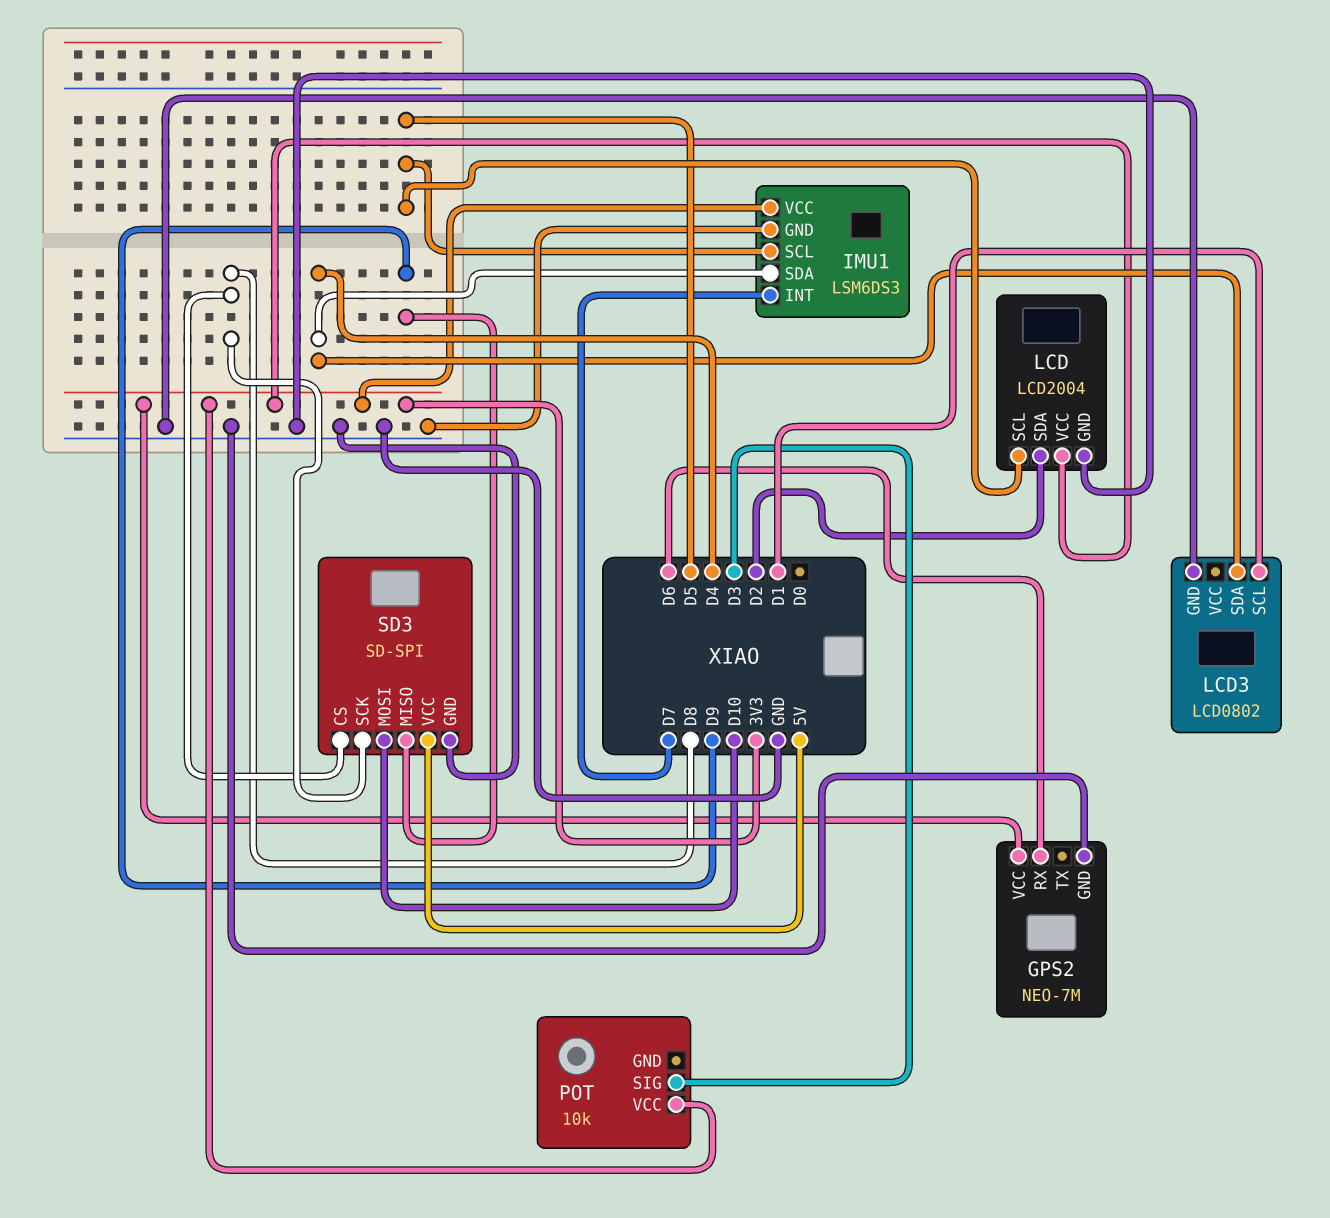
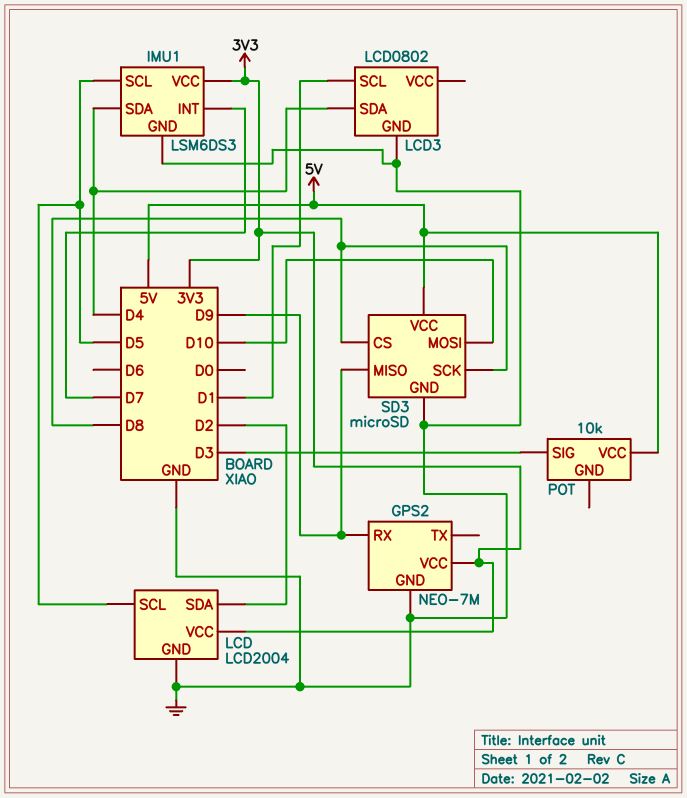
GPS2 pin RX: D6 -> D9
POT pin VCC: 3V3 -> 5V
SD3: SD-SPI -> microSD

